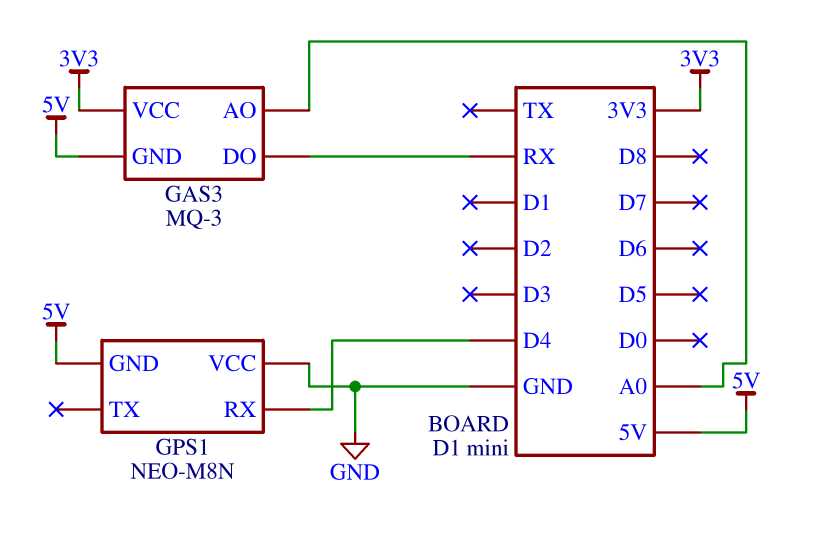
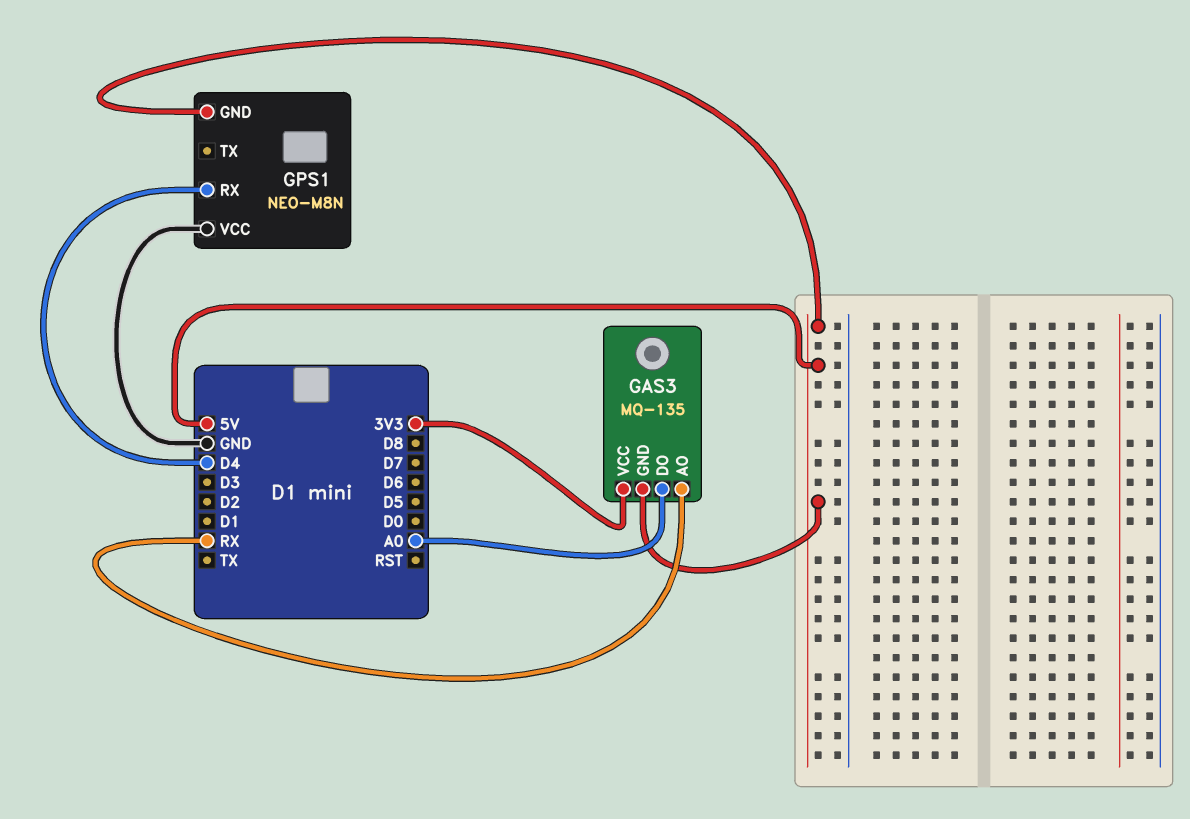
GAS3: MQ-3 -> MQ-135
GAS3 pin AO: A0 -> RX
GAS3 pin DO: RX -> A0

